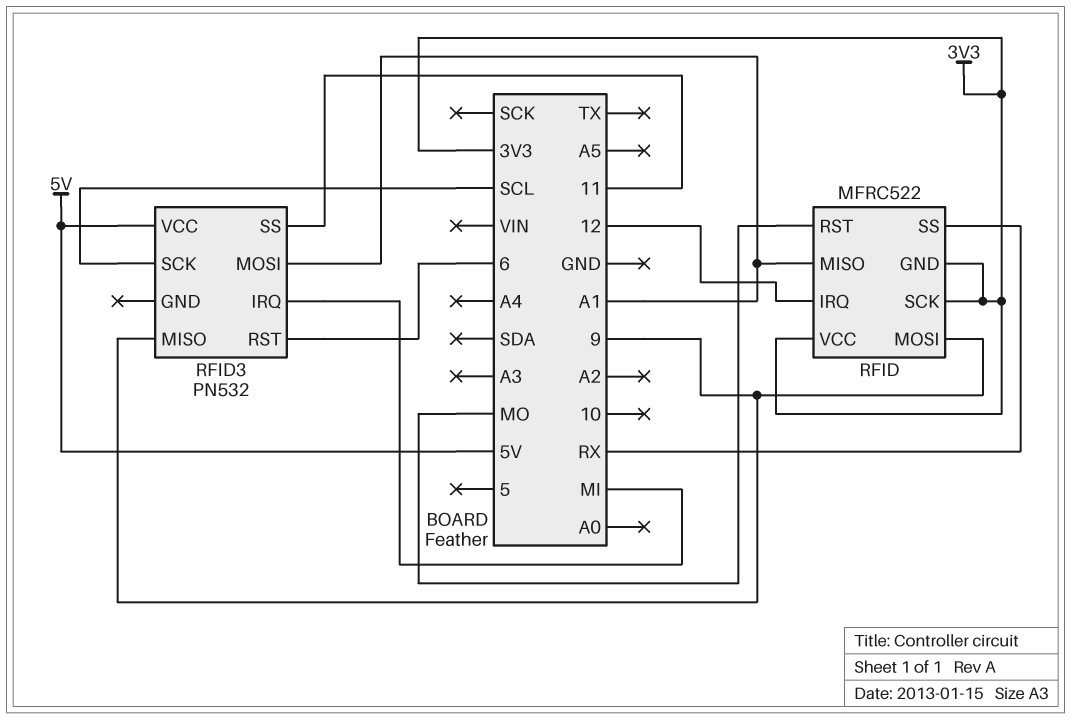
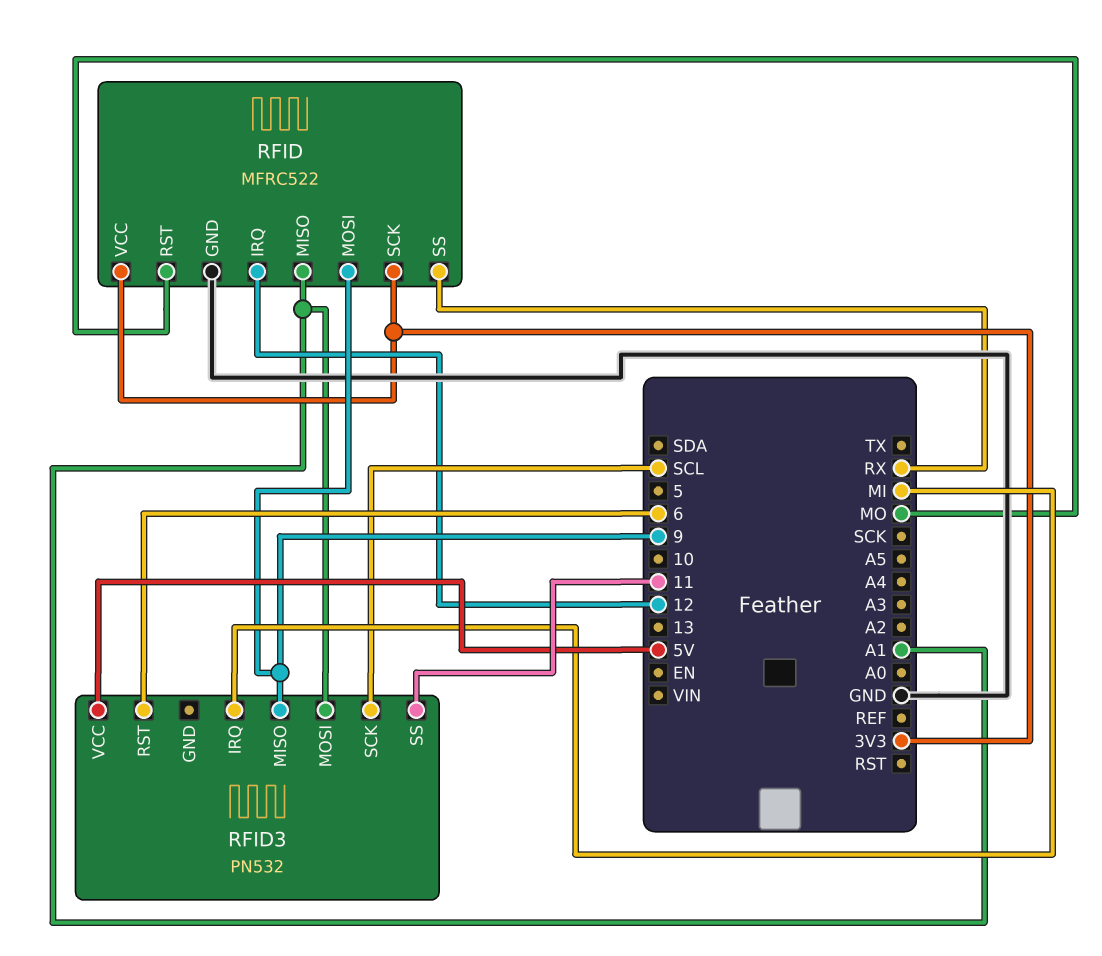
RFID pin GND: 3V3 -> GND

